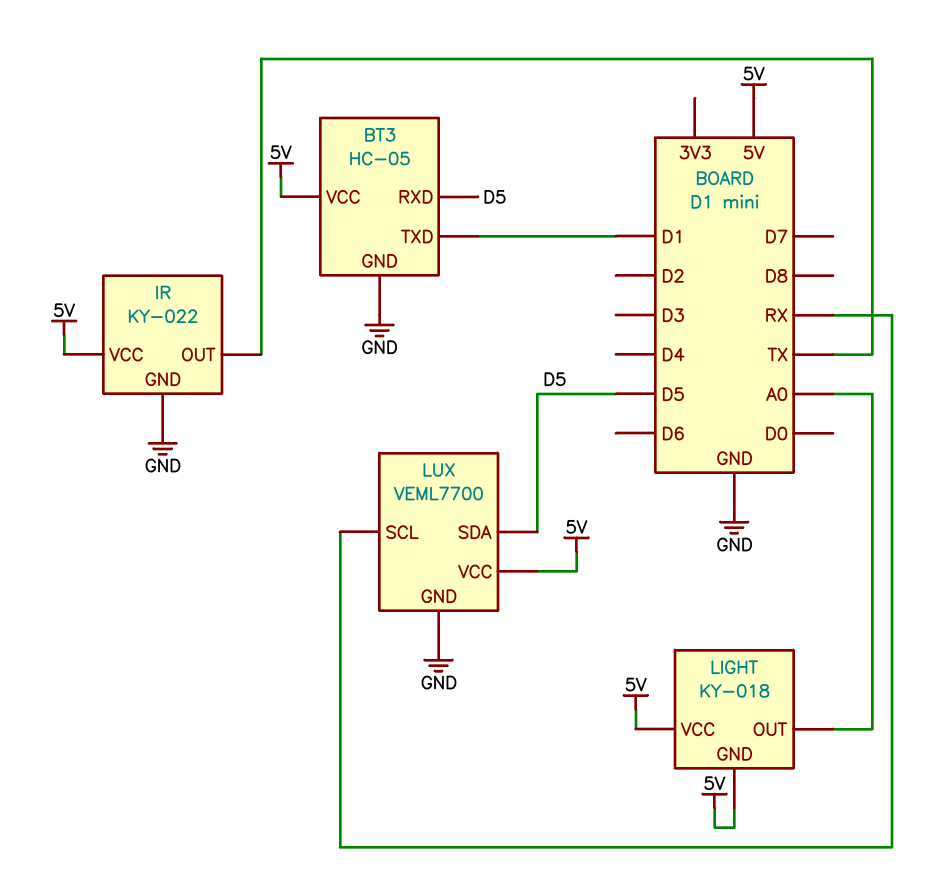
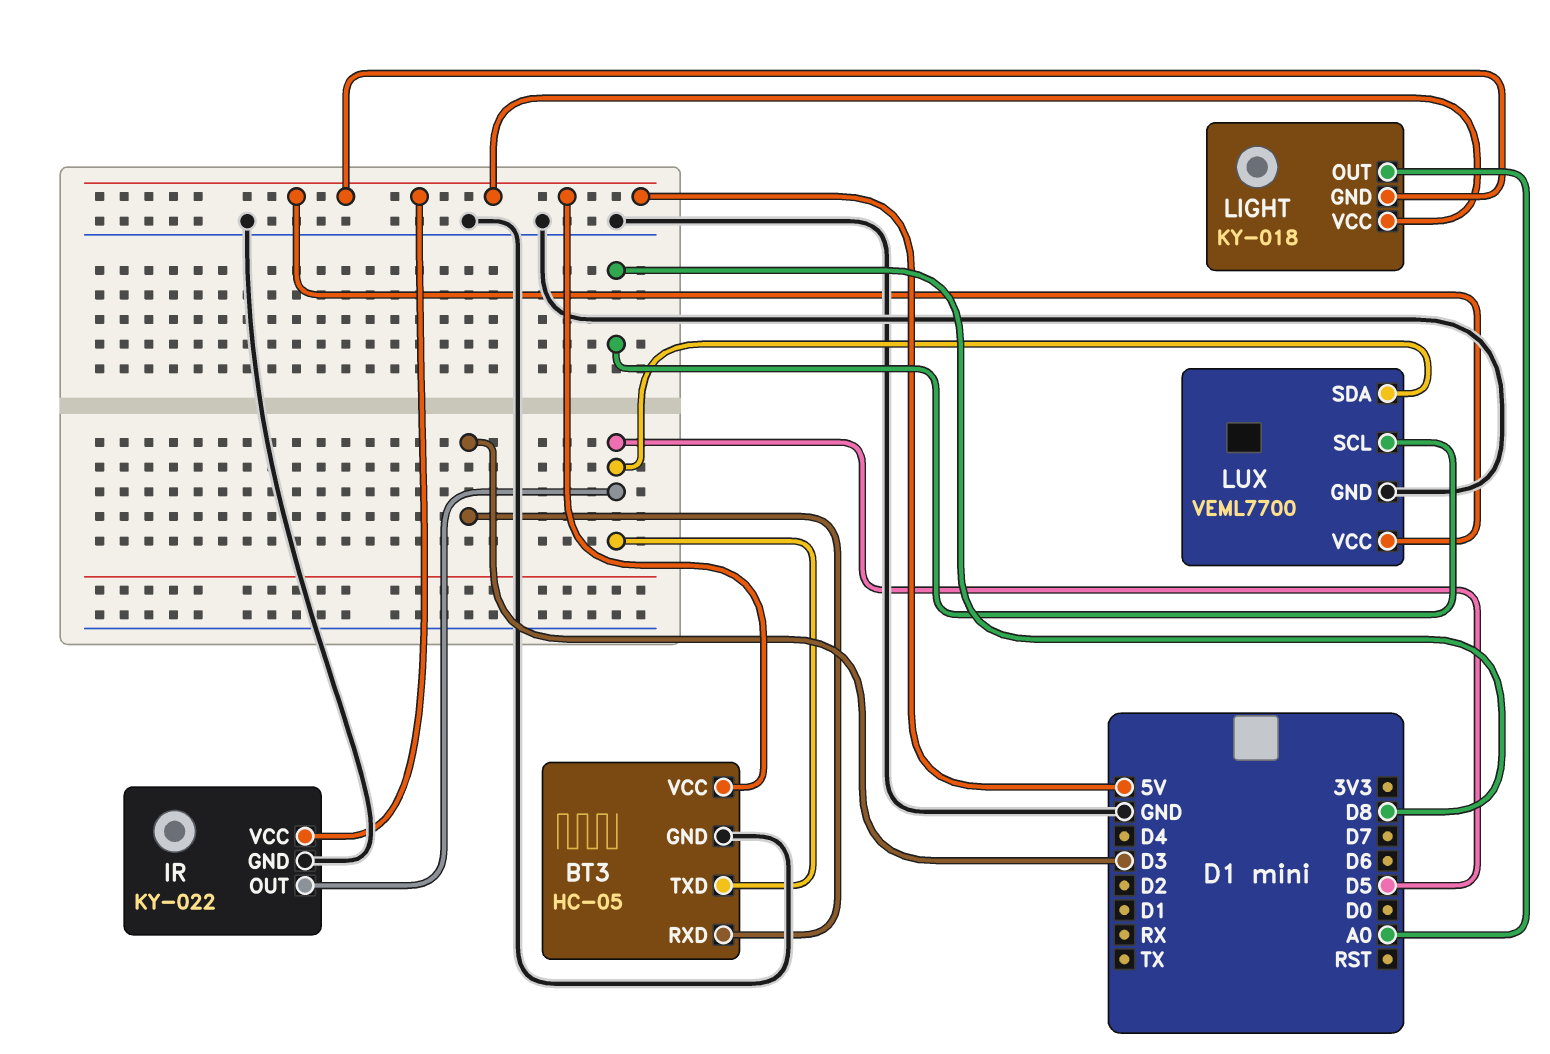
BT3 pin RXD: D5 -> D3
BT3 pin TXD: D1 -> D5
IR pin OUT: TX -> D5
LUX pin SCL: RX -> D8

